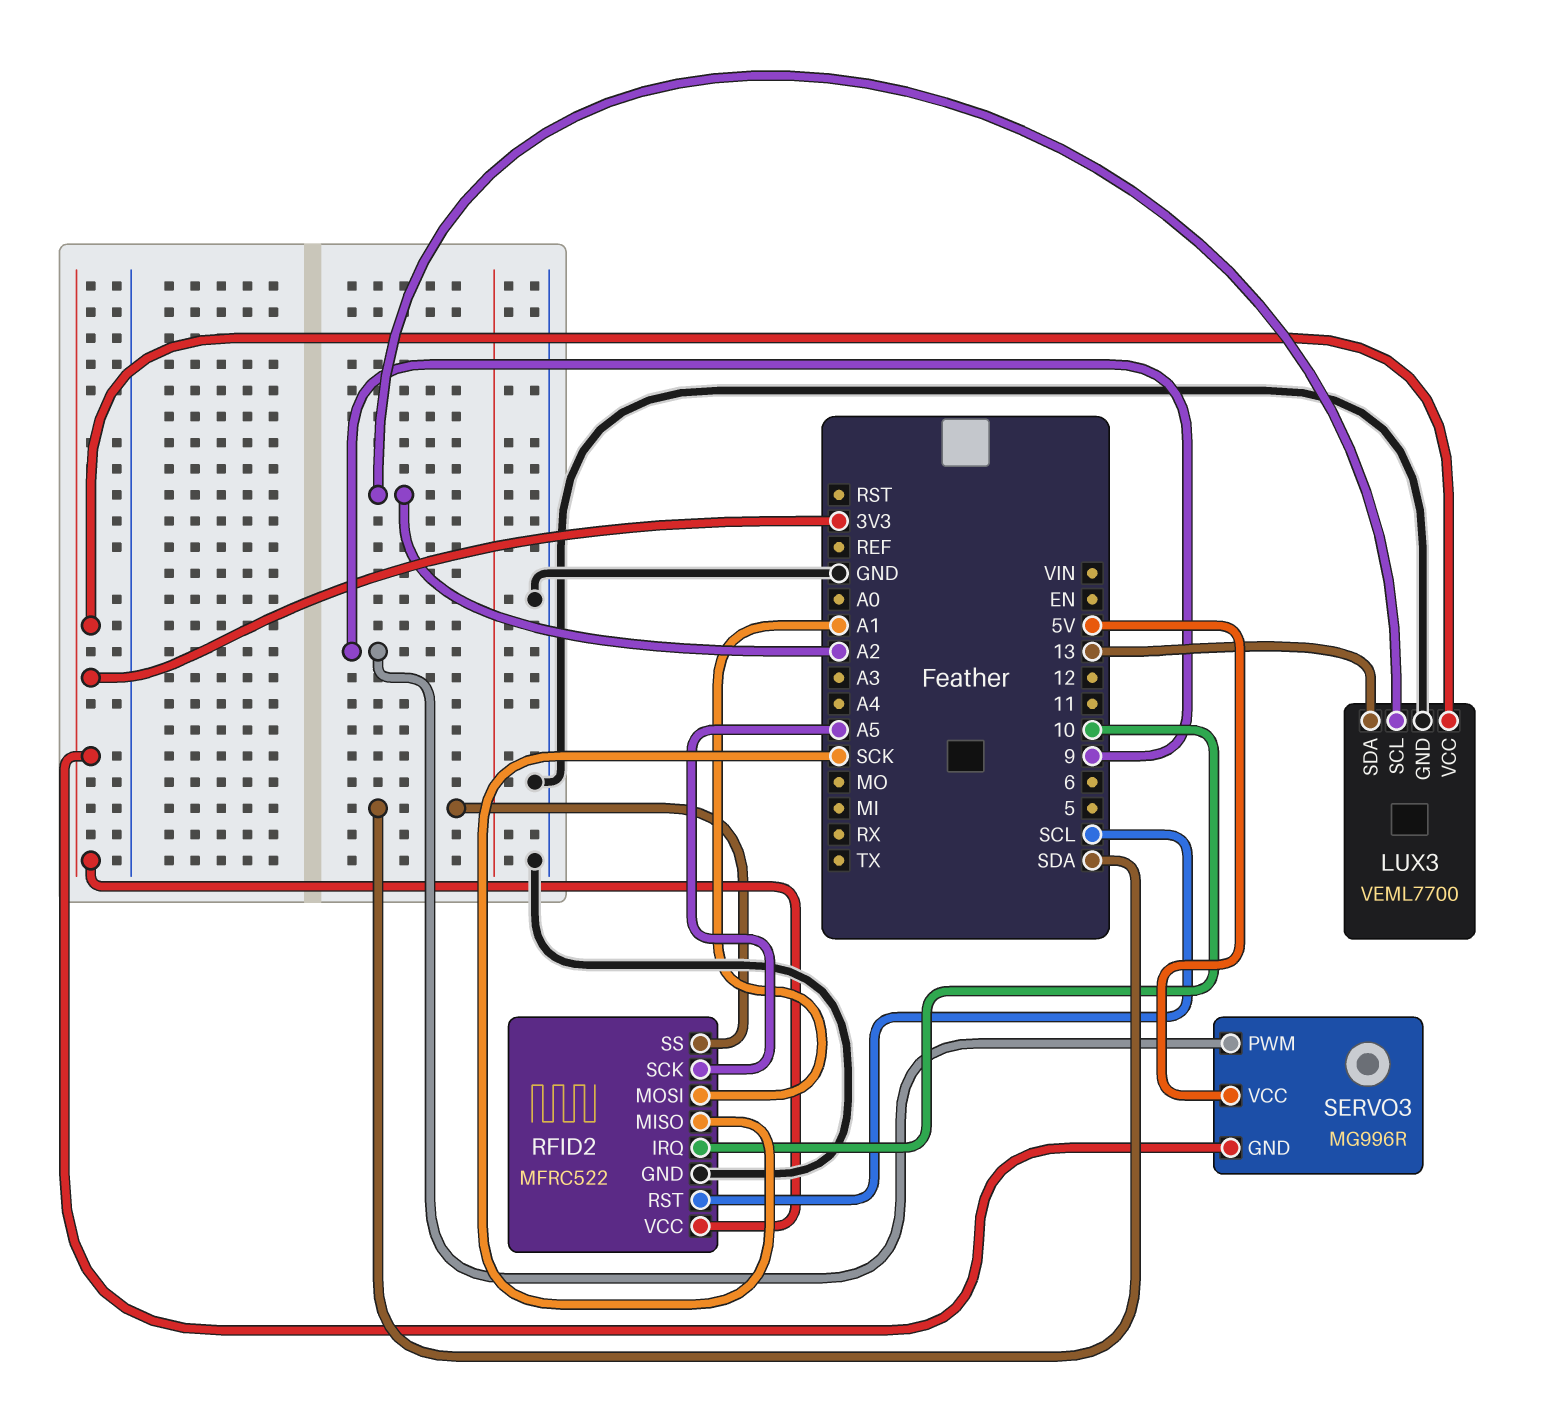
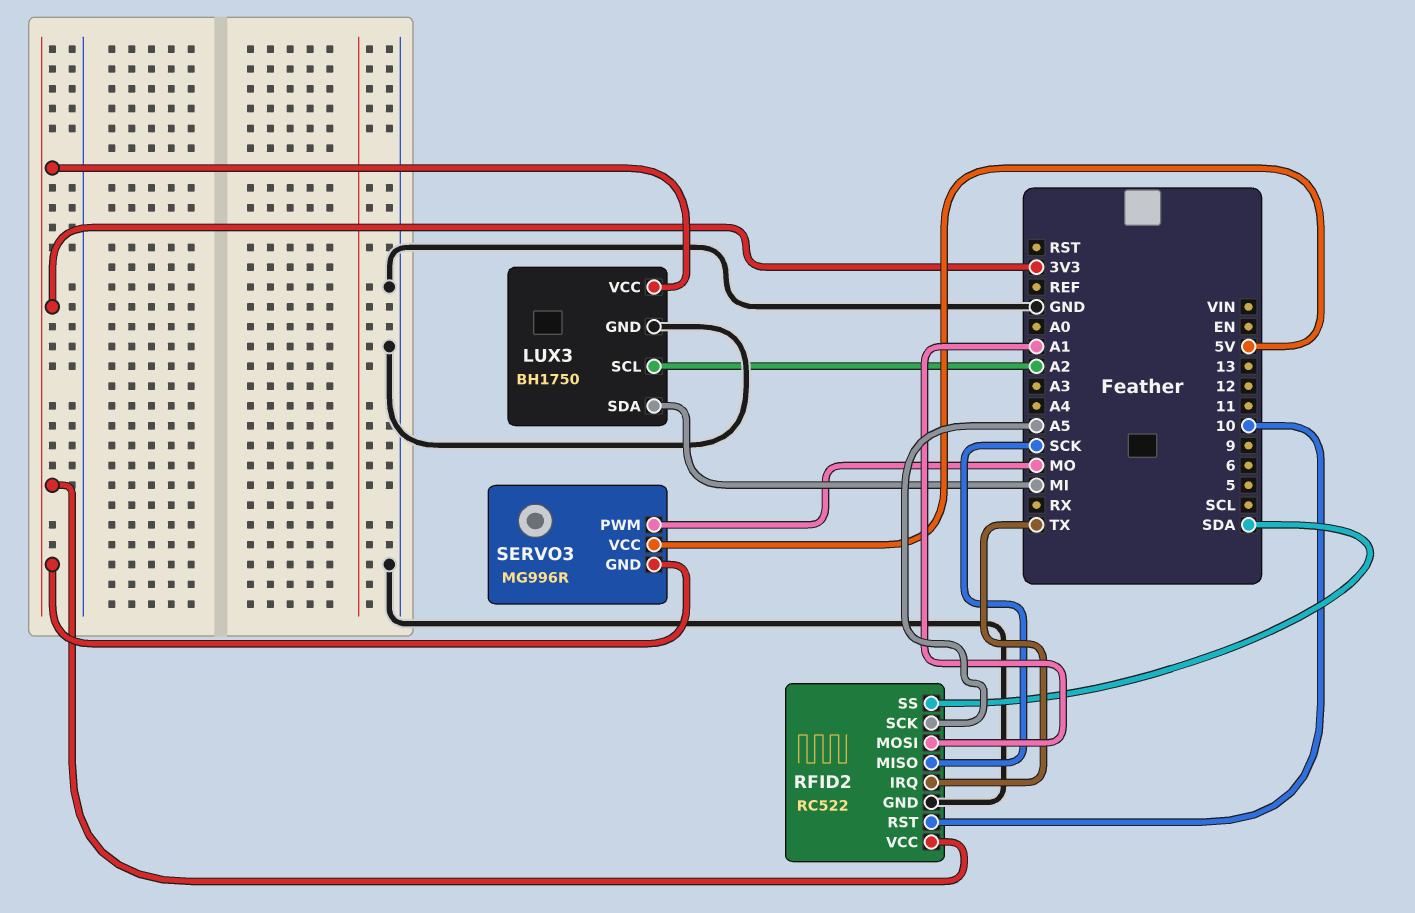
LUX3: VEML7700 -> BH1750
LUX3 pin SDA: 13 -> MI
RFID2: MFRC522 -> RC522
RFID2 pin IRQ: 10 -> TX
RFID2 pin RST: SCL -> 10
SERVO3 pin PWM: 9 -> MO

